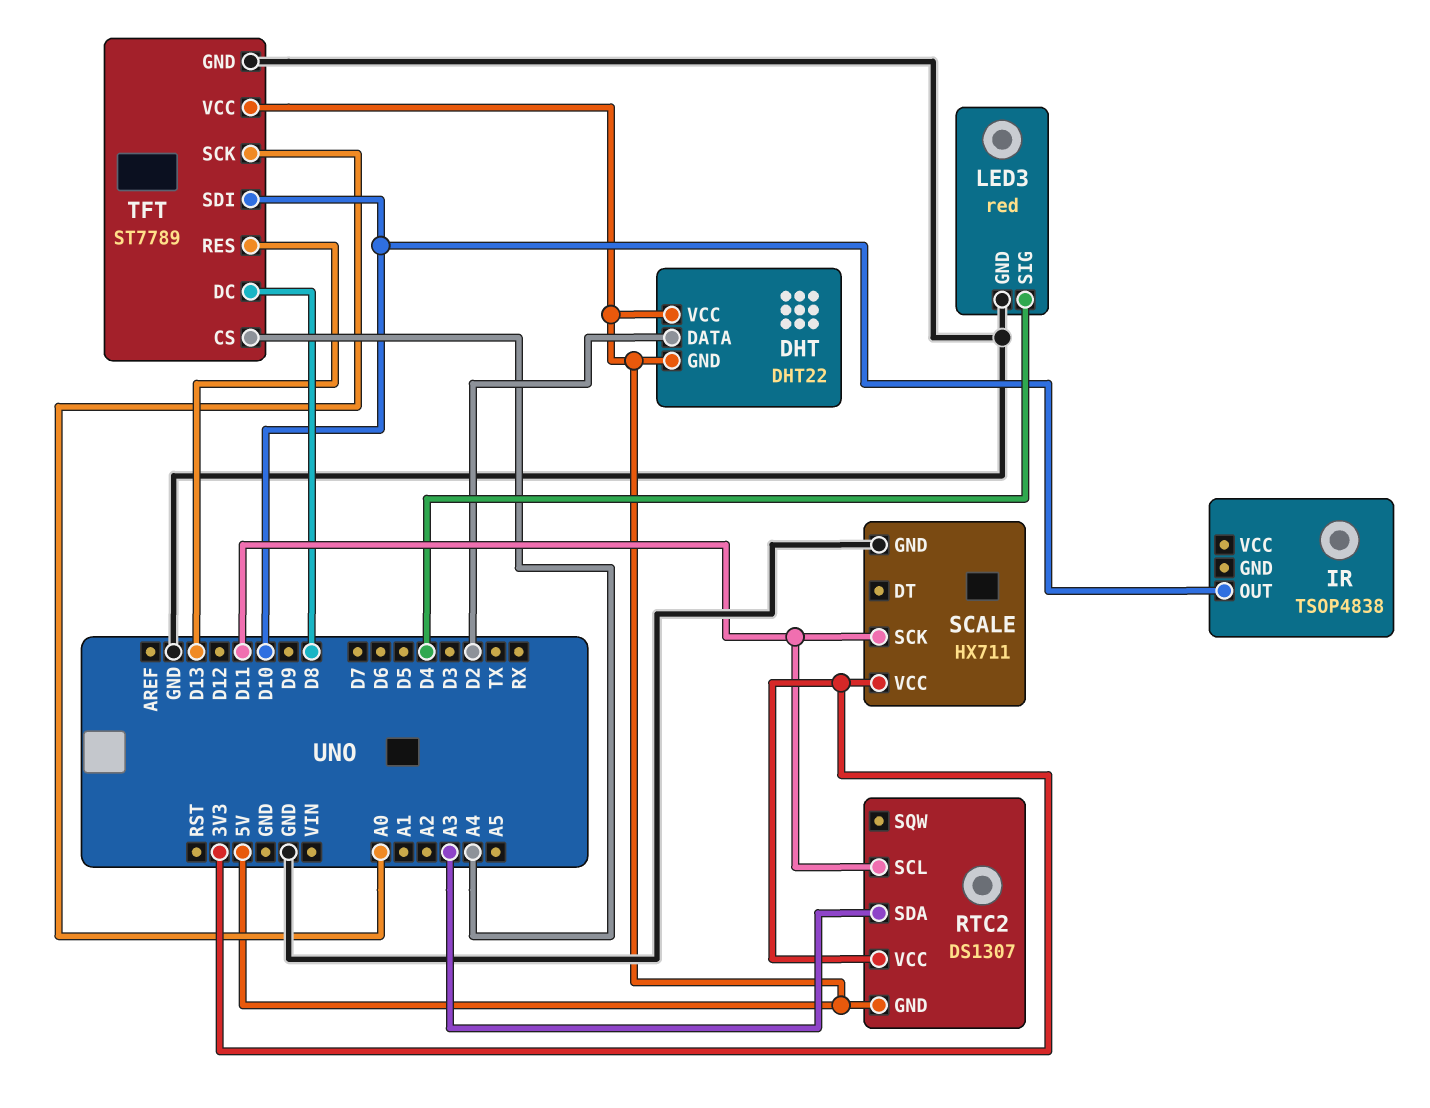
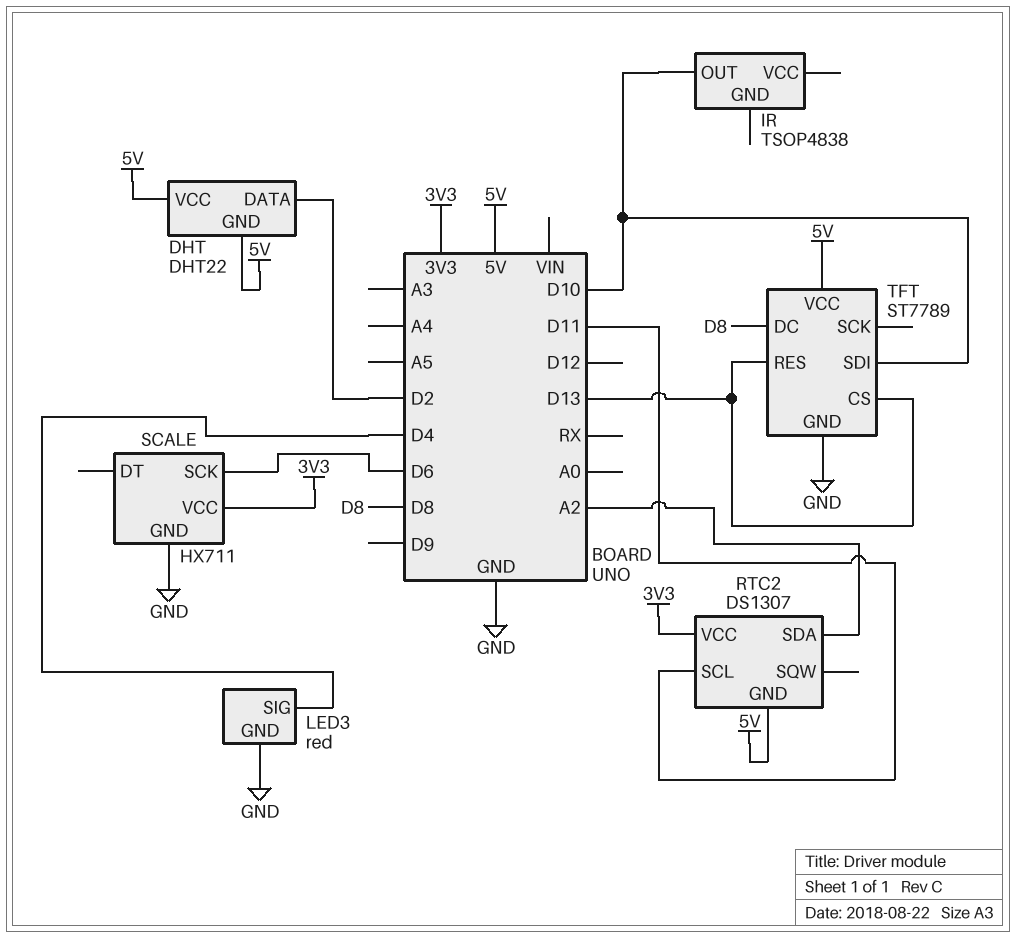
RTC2 pin SDA: A3 -> A2
SCALE pin SCK: D11 -> D6
TFT pin CS: A4 -> D13
TFT pin SCK: A0 -> none

